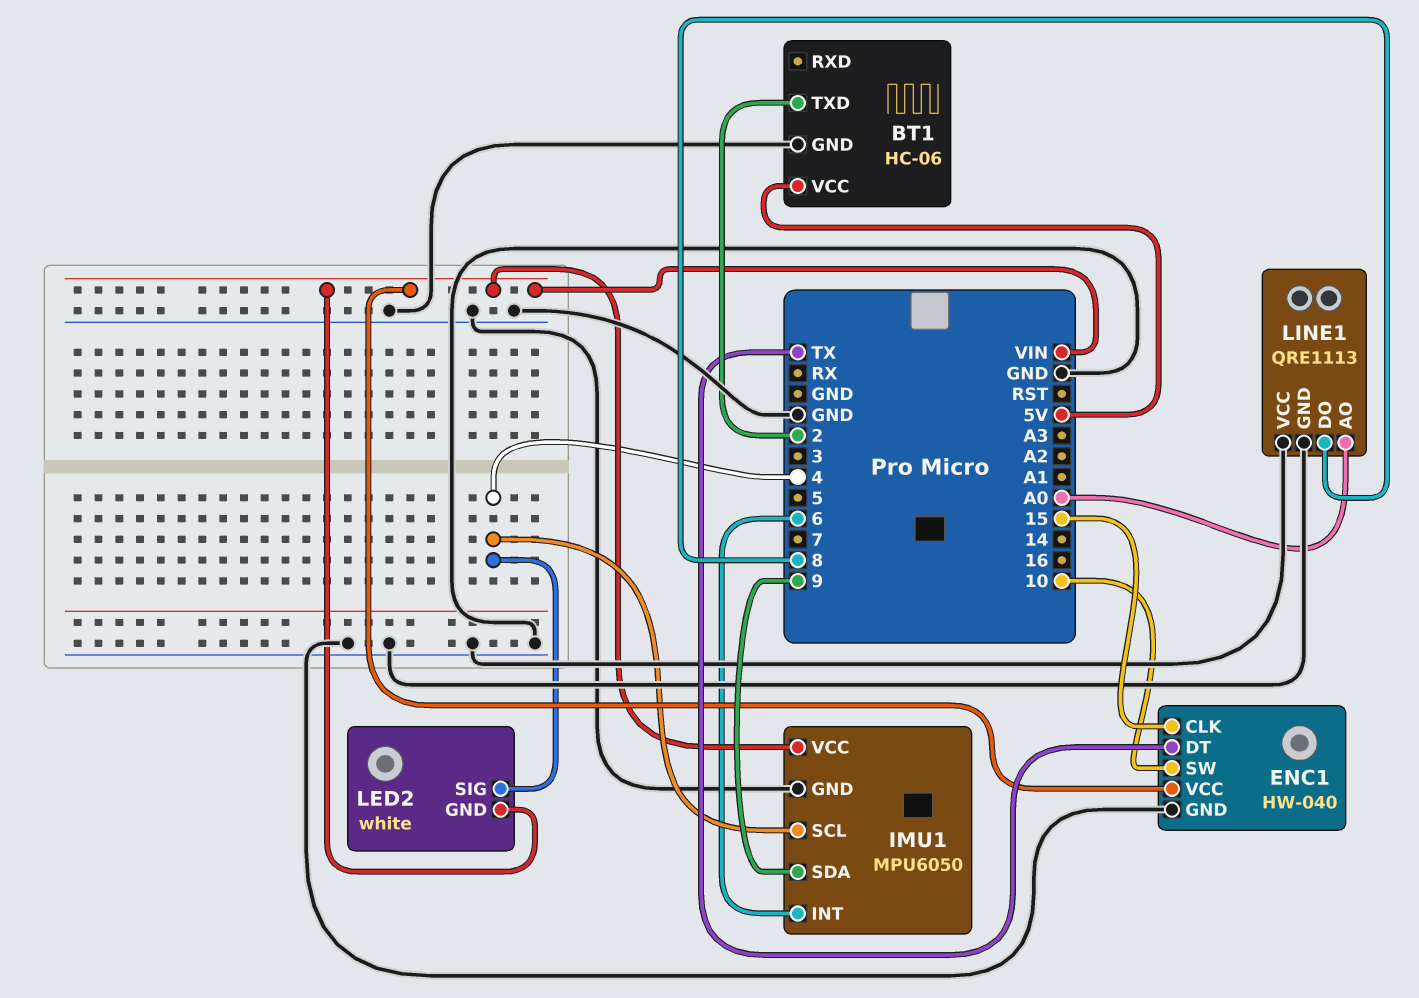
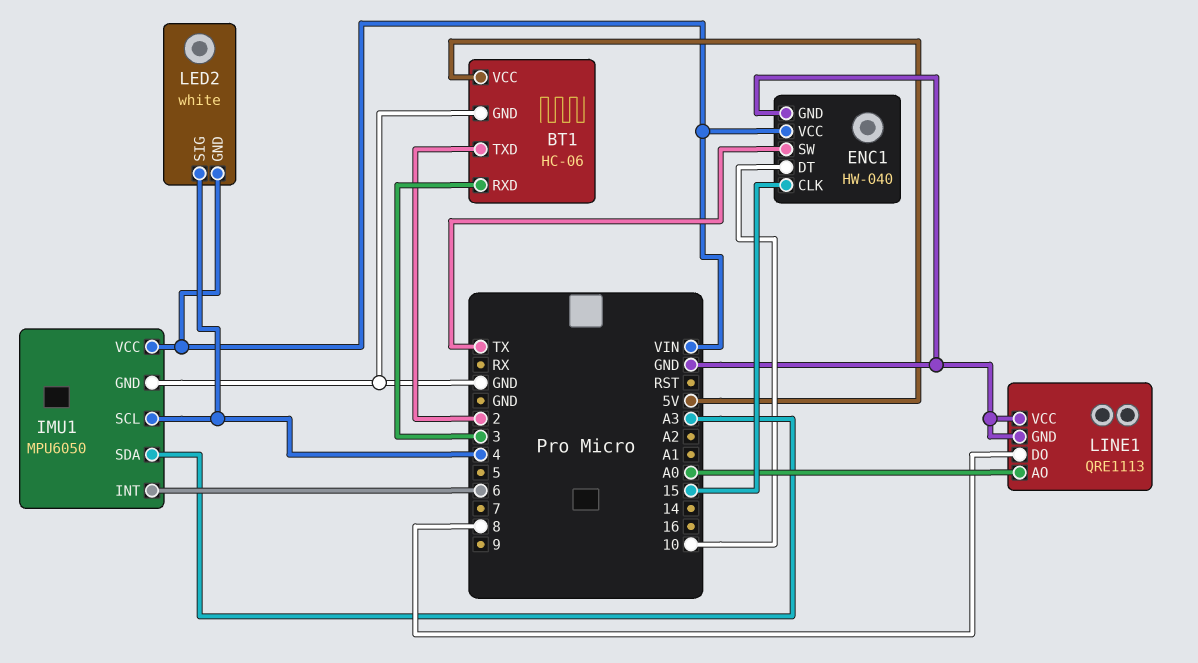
BT1 pin RXD: none -> 3
ENC1 pin DT: TX -> 10
ENC1 pin SW: 10 -> TX
IMU1 pin SDA: 9 -> A3

